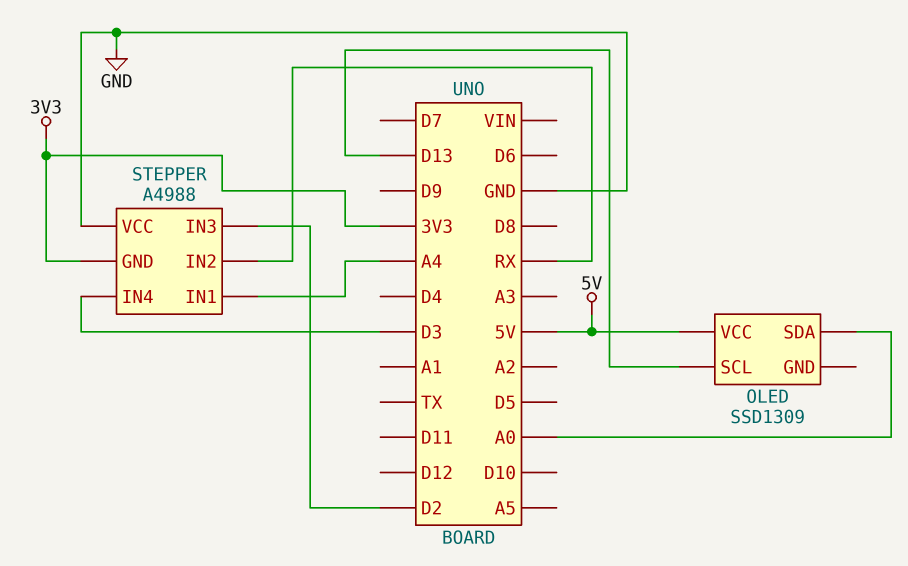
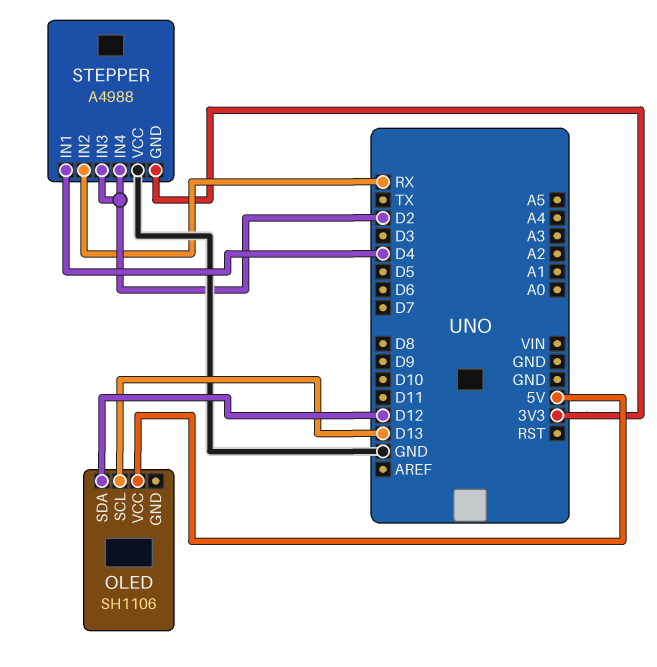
OLED: SSD1309 -> SH1106
OLED pin SDA: A0 -> D12
STEPPER pin IN1: A4 -> D4
STEPPER pin IN4: D3 -> D2

